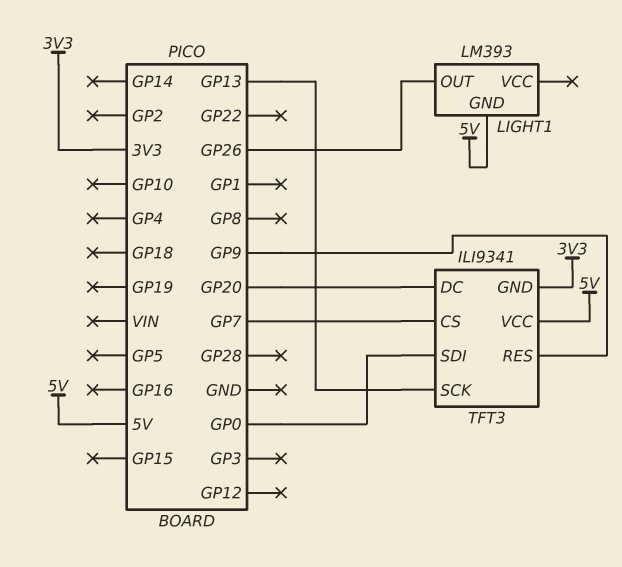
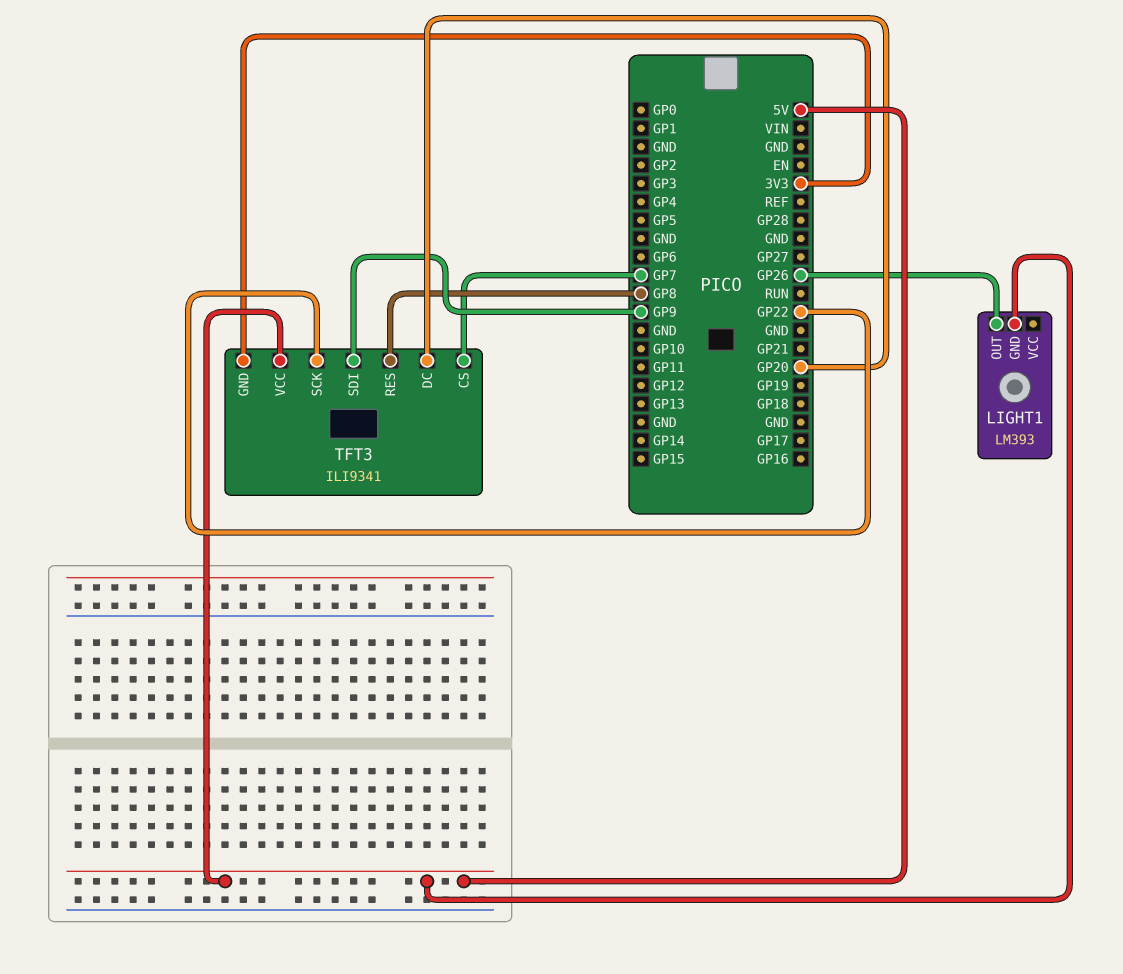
TFT3 pin RES: GP9 -> GP8
TFT3 pin SCK: GP13 -> GP22
TFT3 pin SDI: GP0 -> GP9

